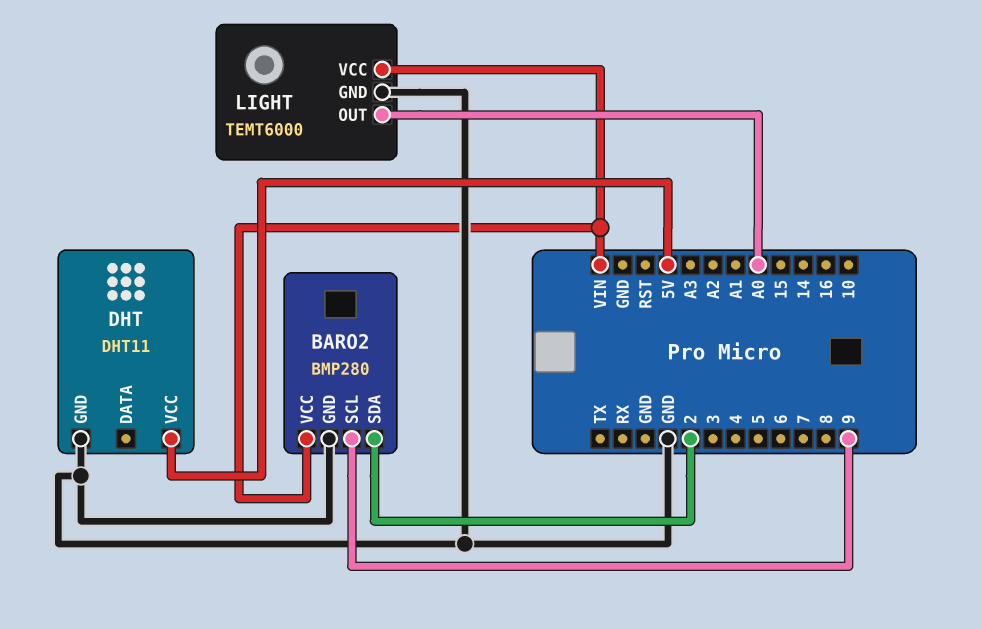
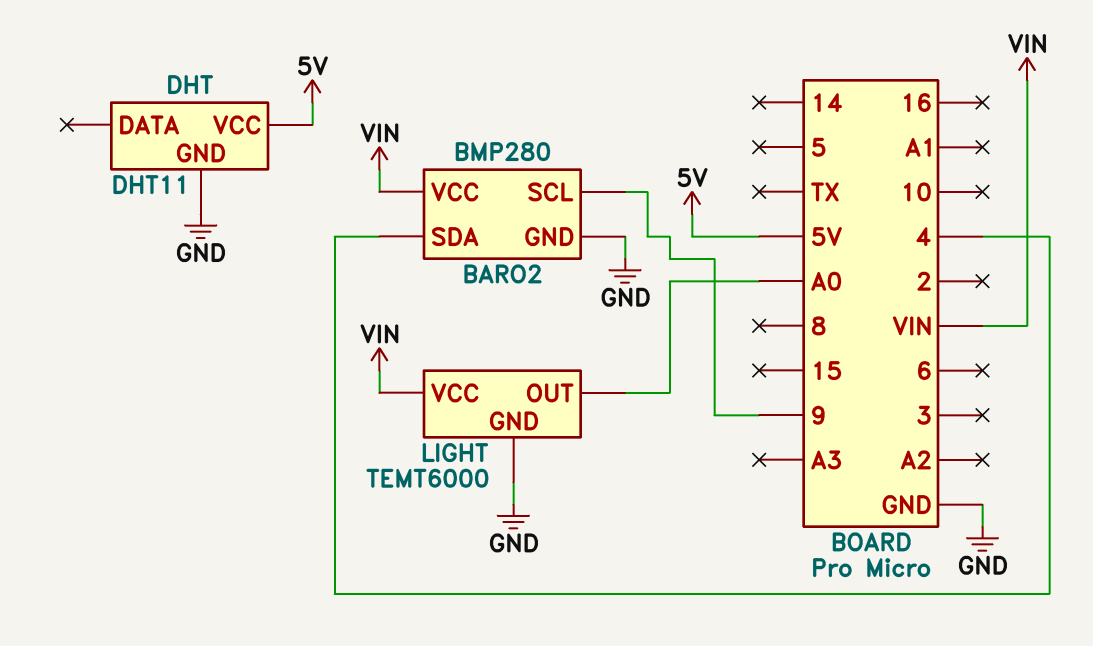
BARO2 pin SDA: 2 -> 4

